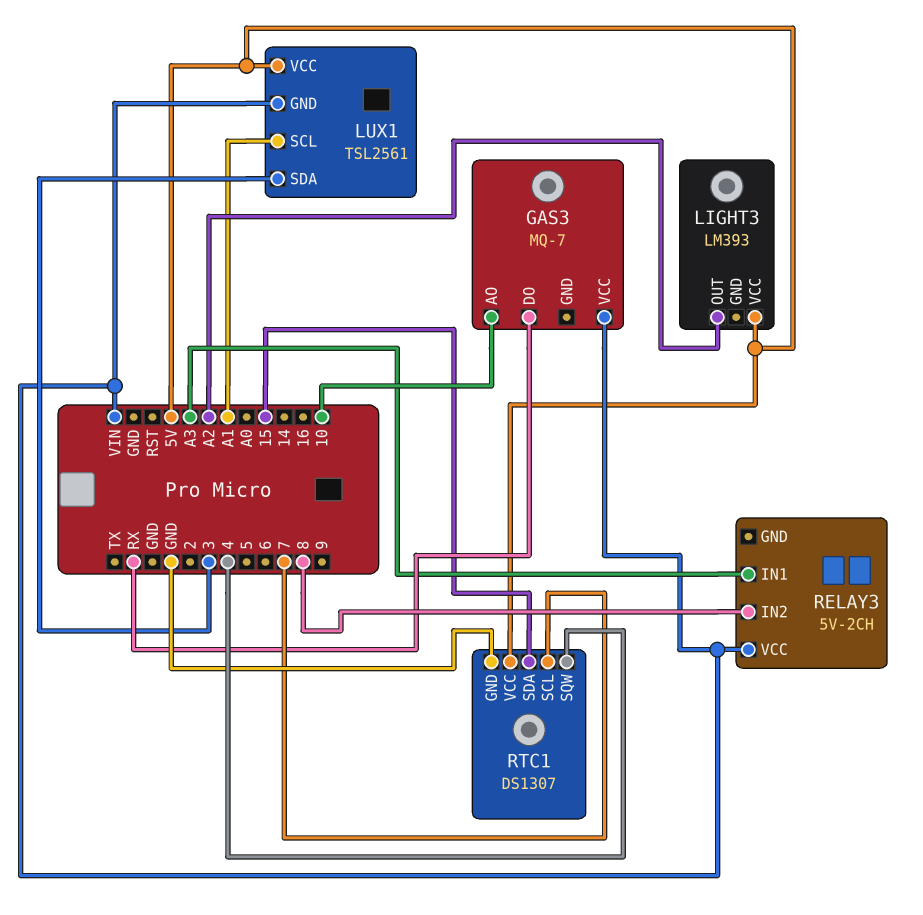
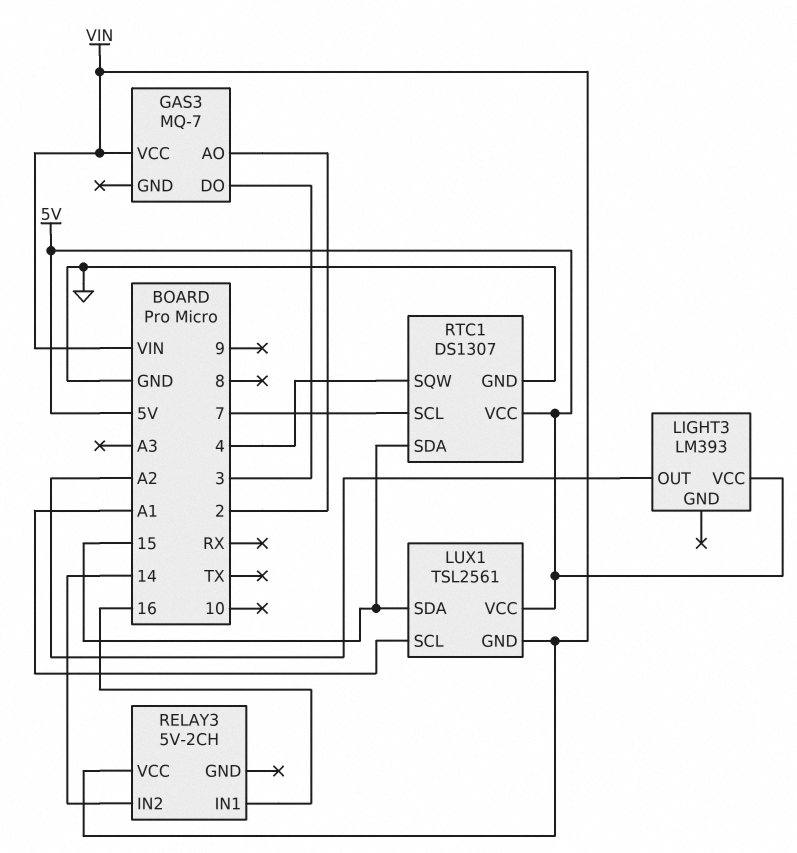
GAS3 pin AO: 10 -> 2
GAS3 pin DO: RX -> 3
LUX1 pin SDA: 3 -> 15
RELAY3 pin IN1: A3 -> 16
RELAY3 pin IN2: 8 -> 14

